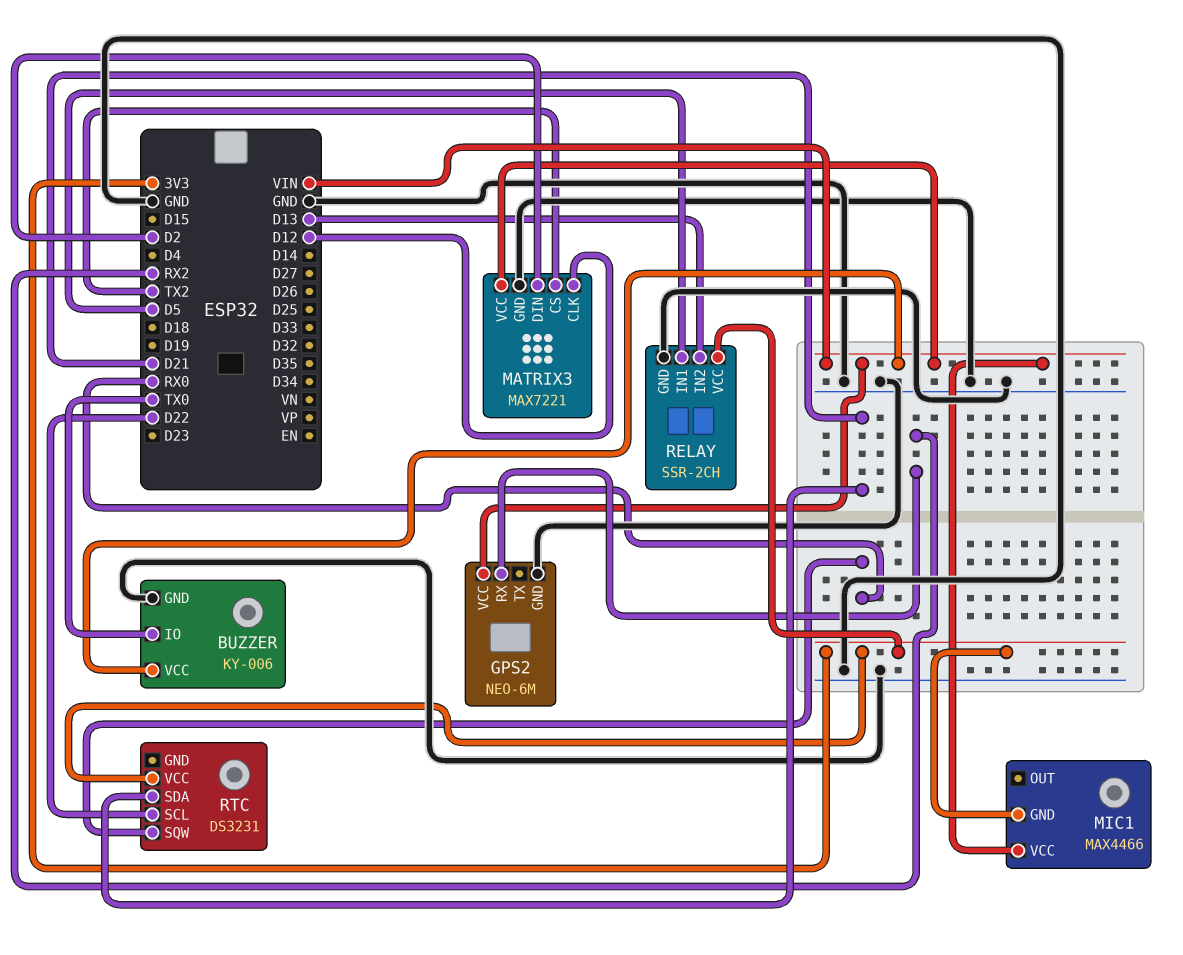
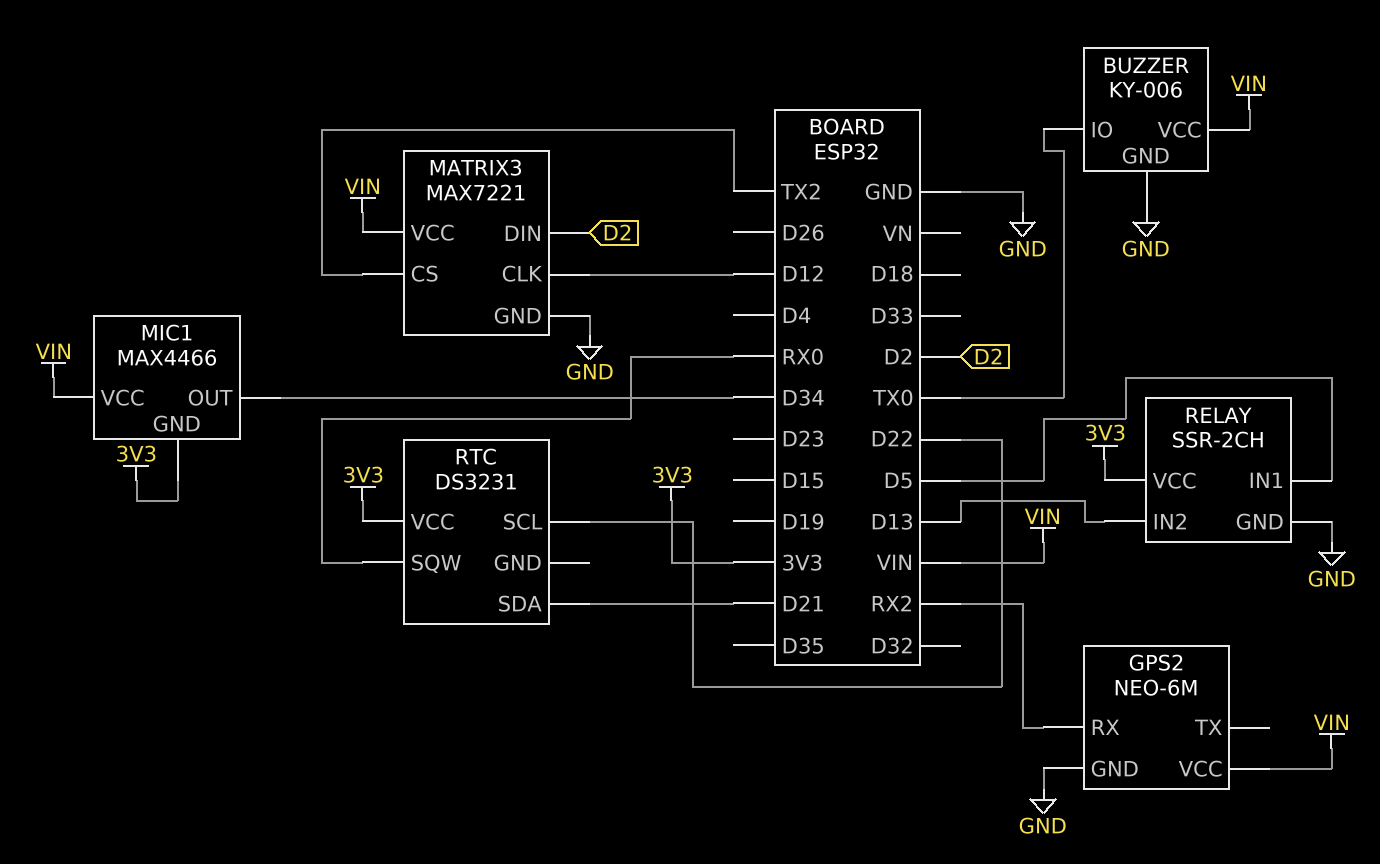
MIC1 pin OUT: none -> D34

